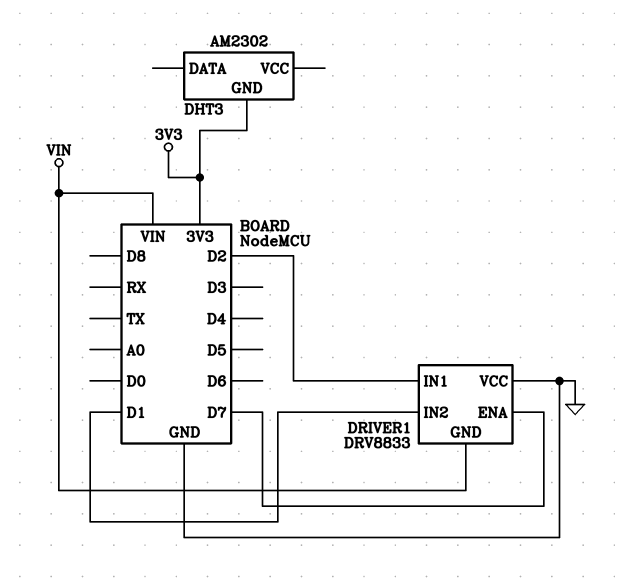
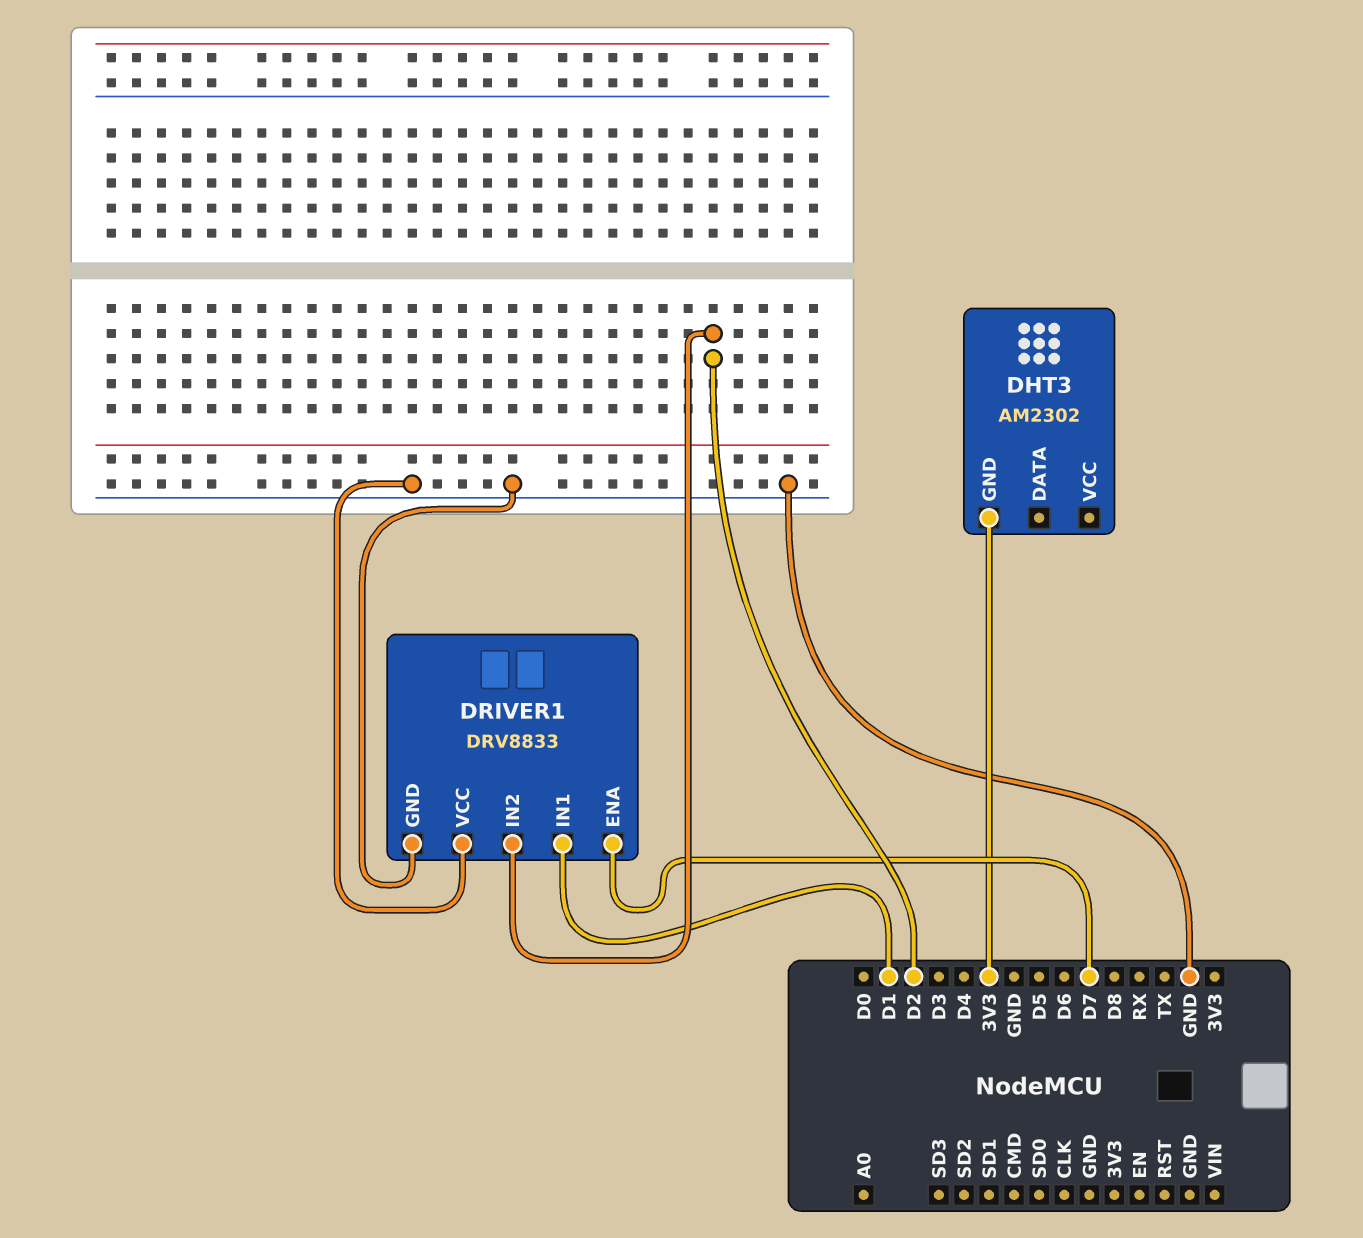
DRIVER1 pin GND: VIN -> GND
DRIVER1 pin IN1: D2 -> D1
DRIVER1 pin IN2: D1 -> D2

